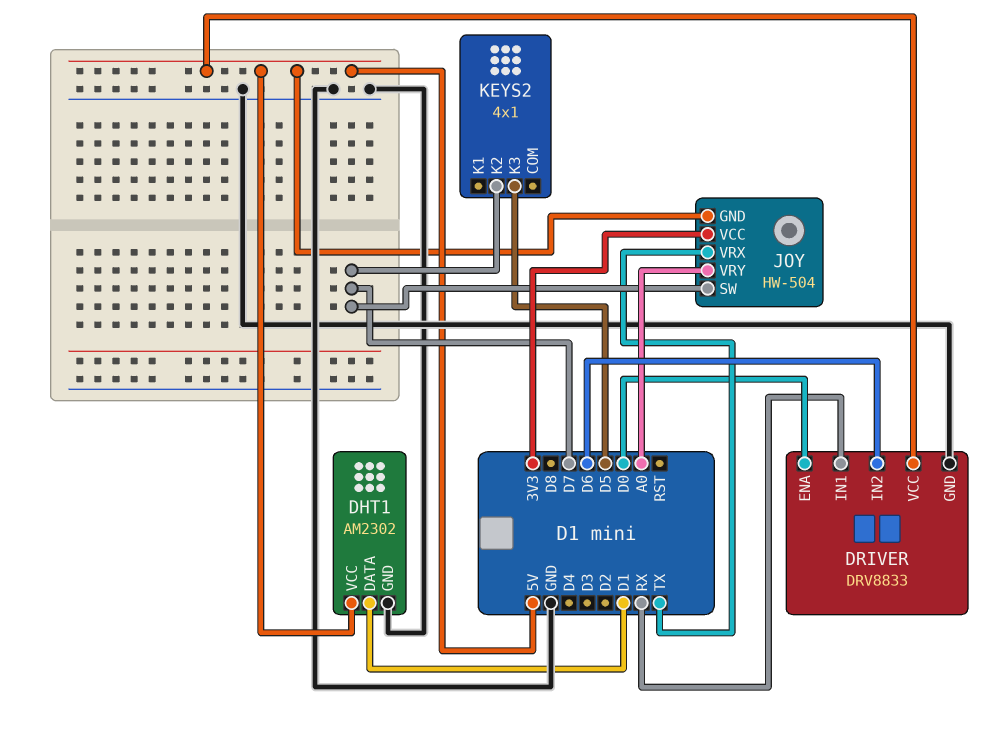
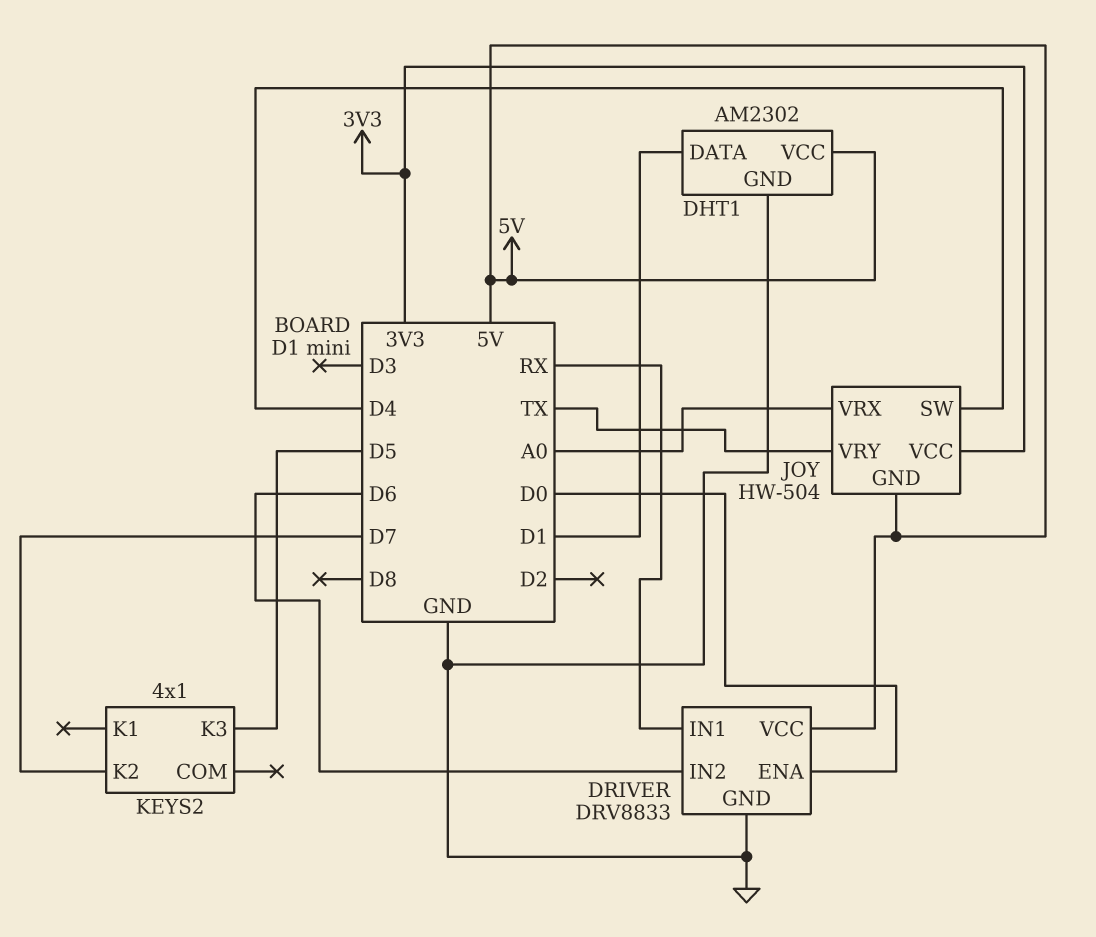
JOY pin SW: D7 -> D4
JOY pin VRX: TX -> A0
JOY pin VRY: A0 -> TX

